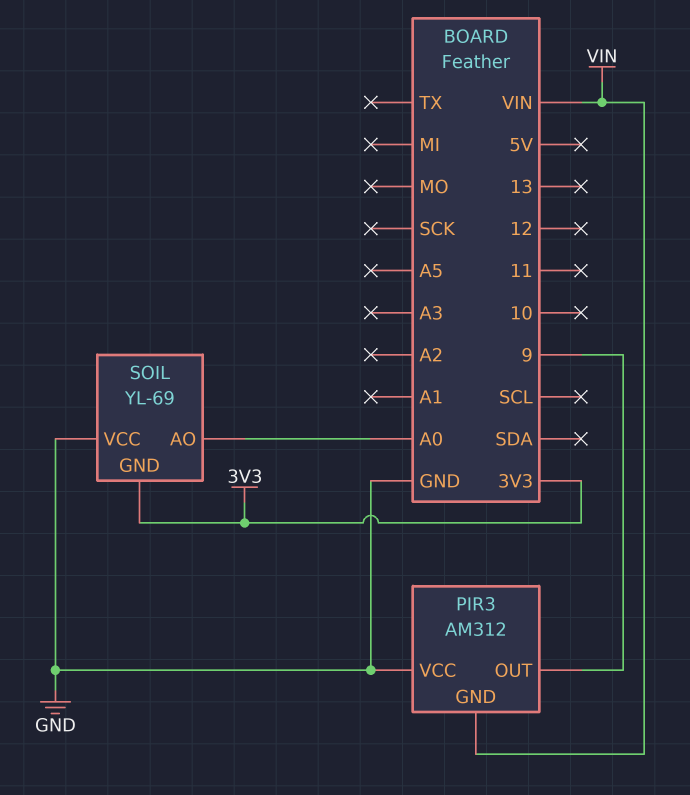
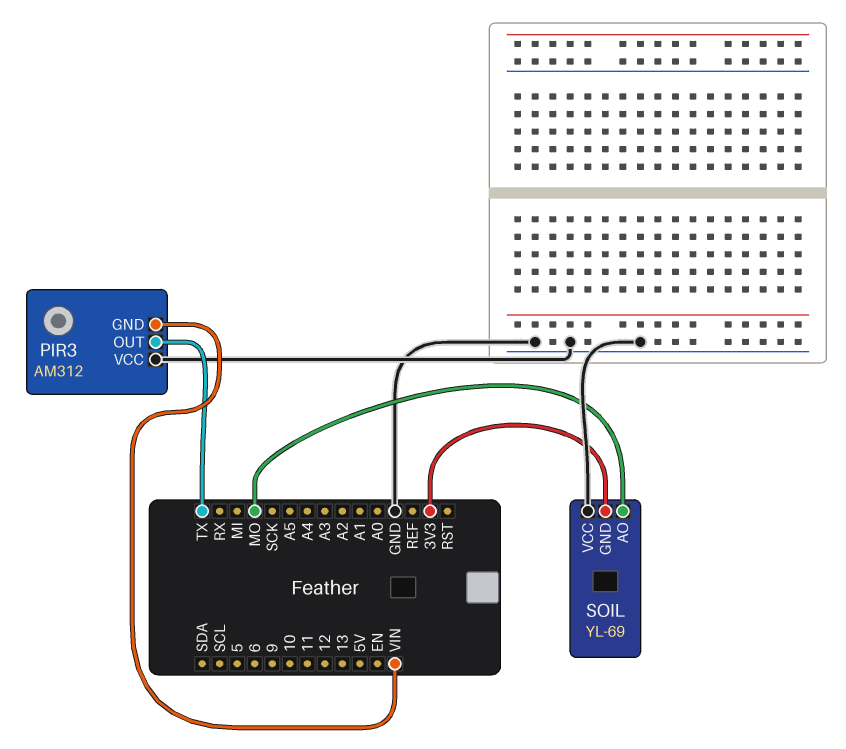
PIR3 pin OUT: 9 -> TX
SOIL pin AO: A0 -> MO

